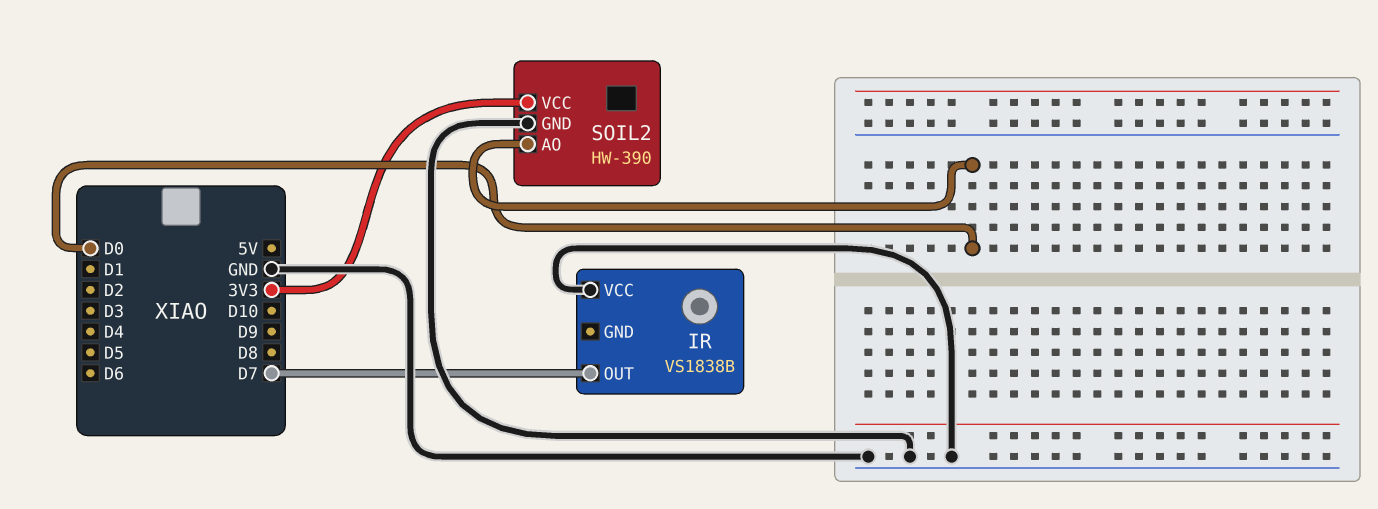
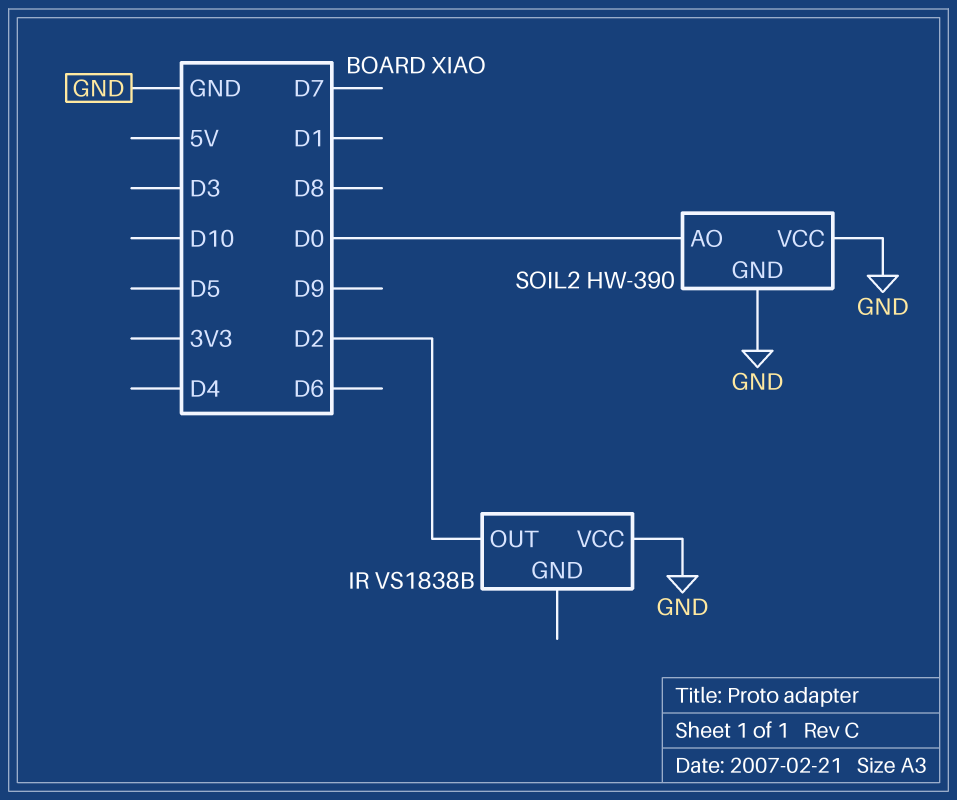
IR pin OUT: D7 -> D2
SOIL2 pin VCC: 3V3 -> GND

